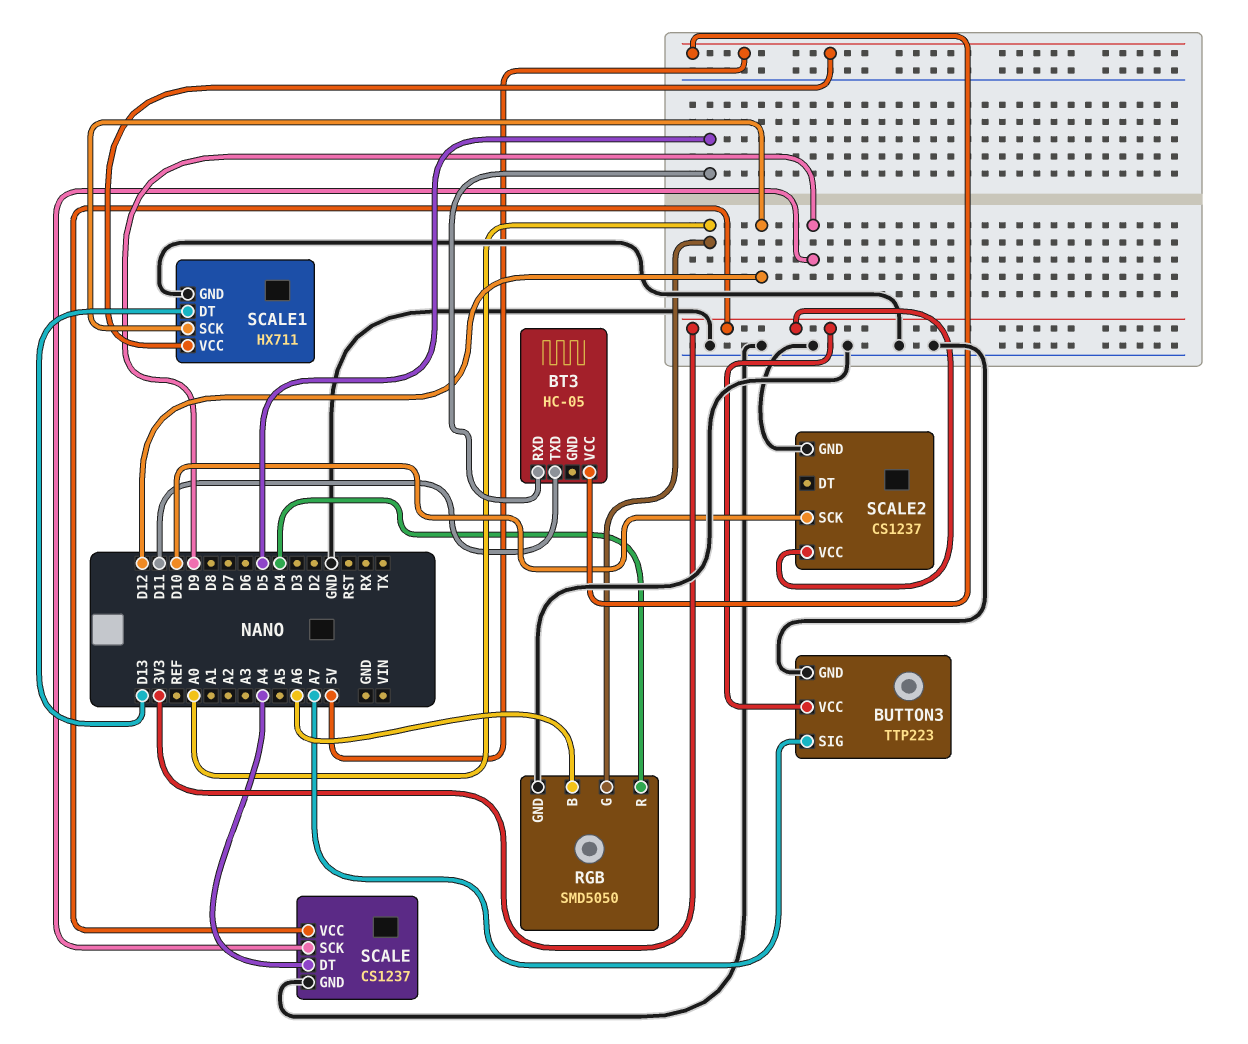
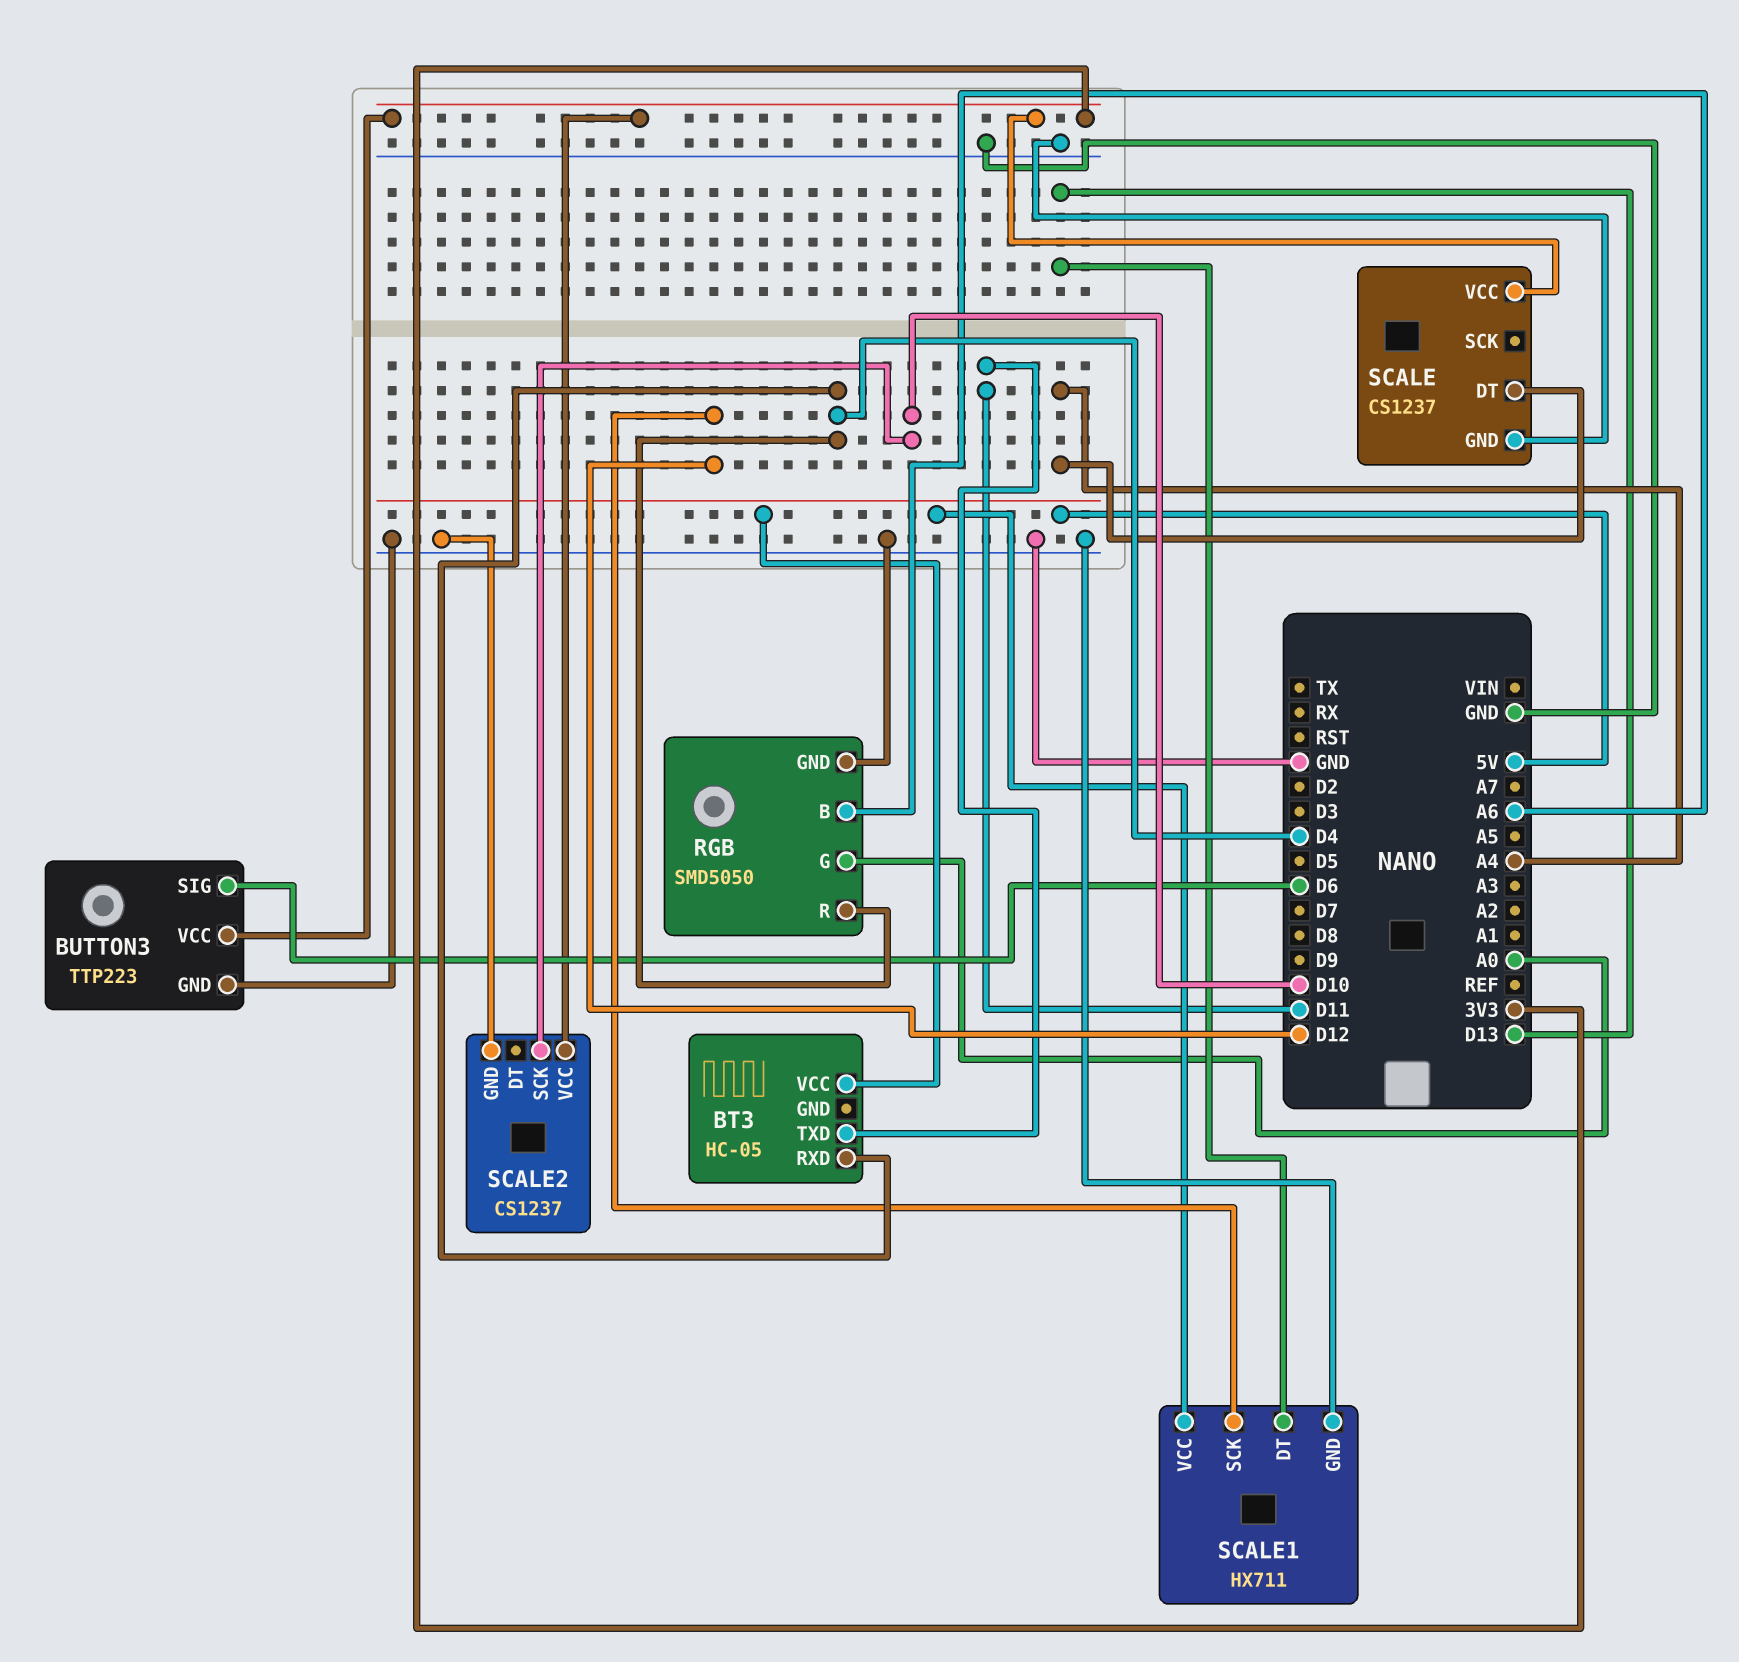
BT3 pin RXD: D5 -> D4
BUTTON3 pin SIG: A7 -> D6
SCALE pin SCK: D9 -> none

